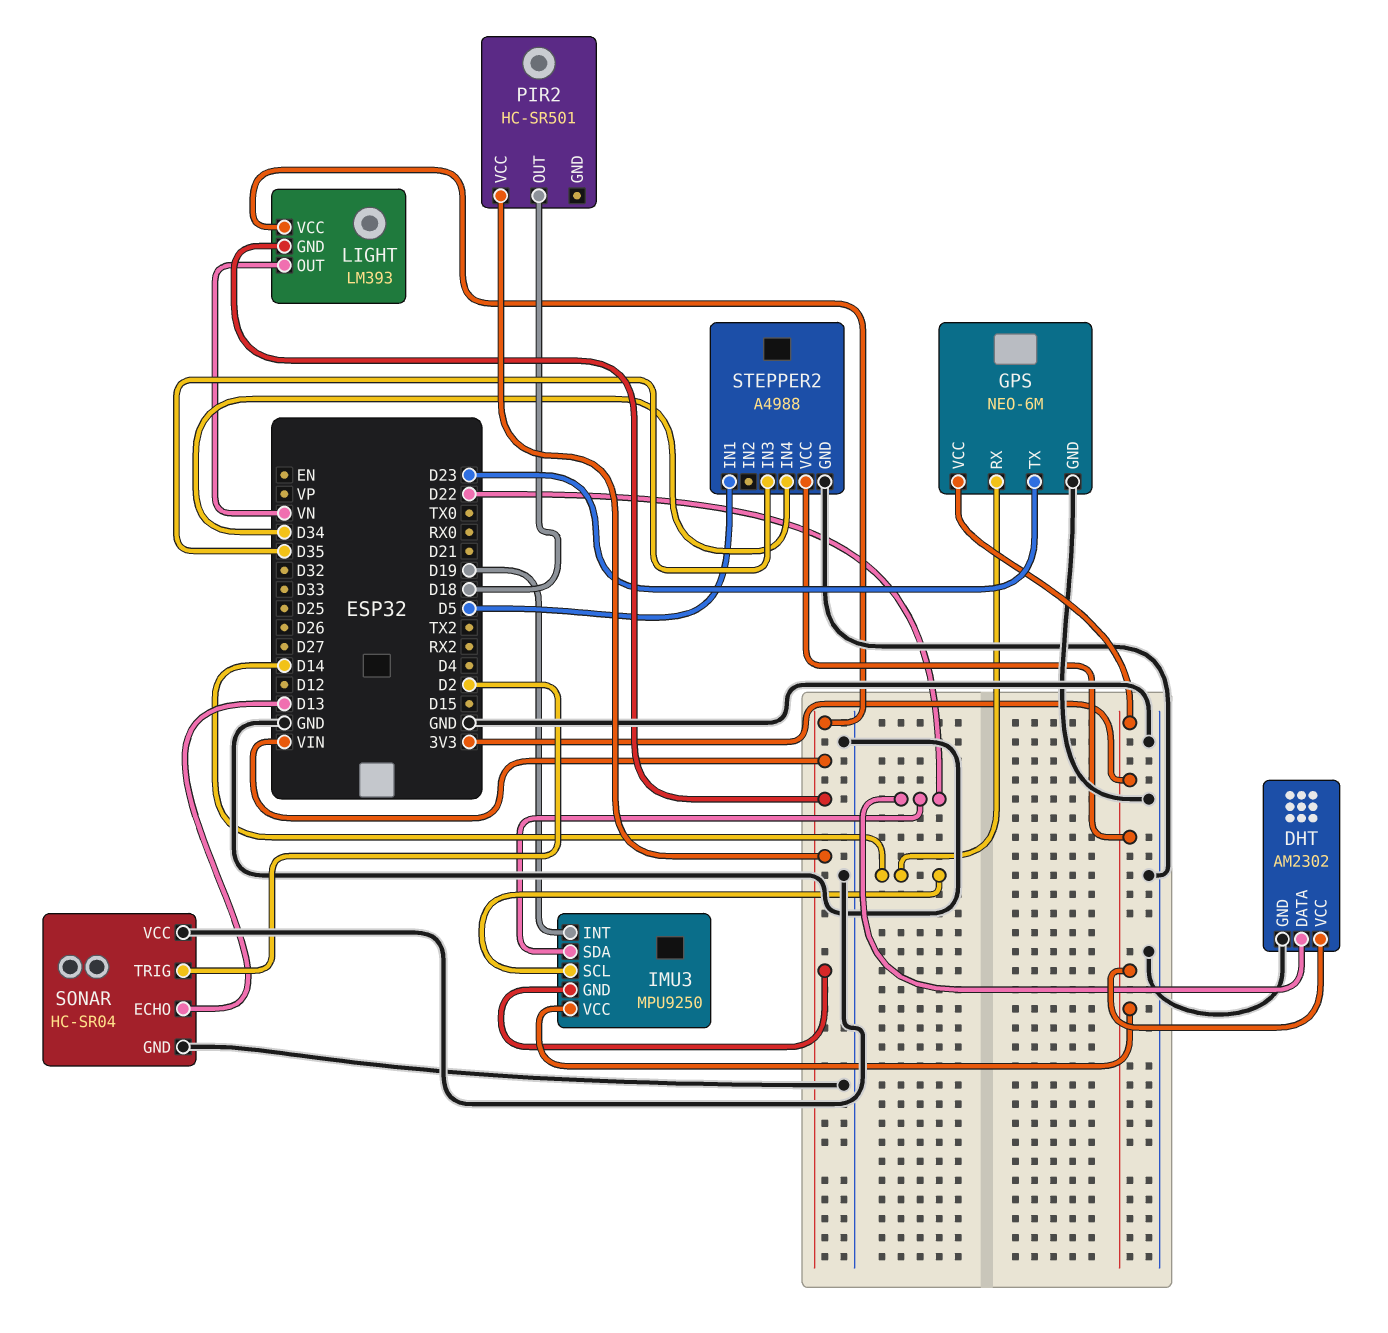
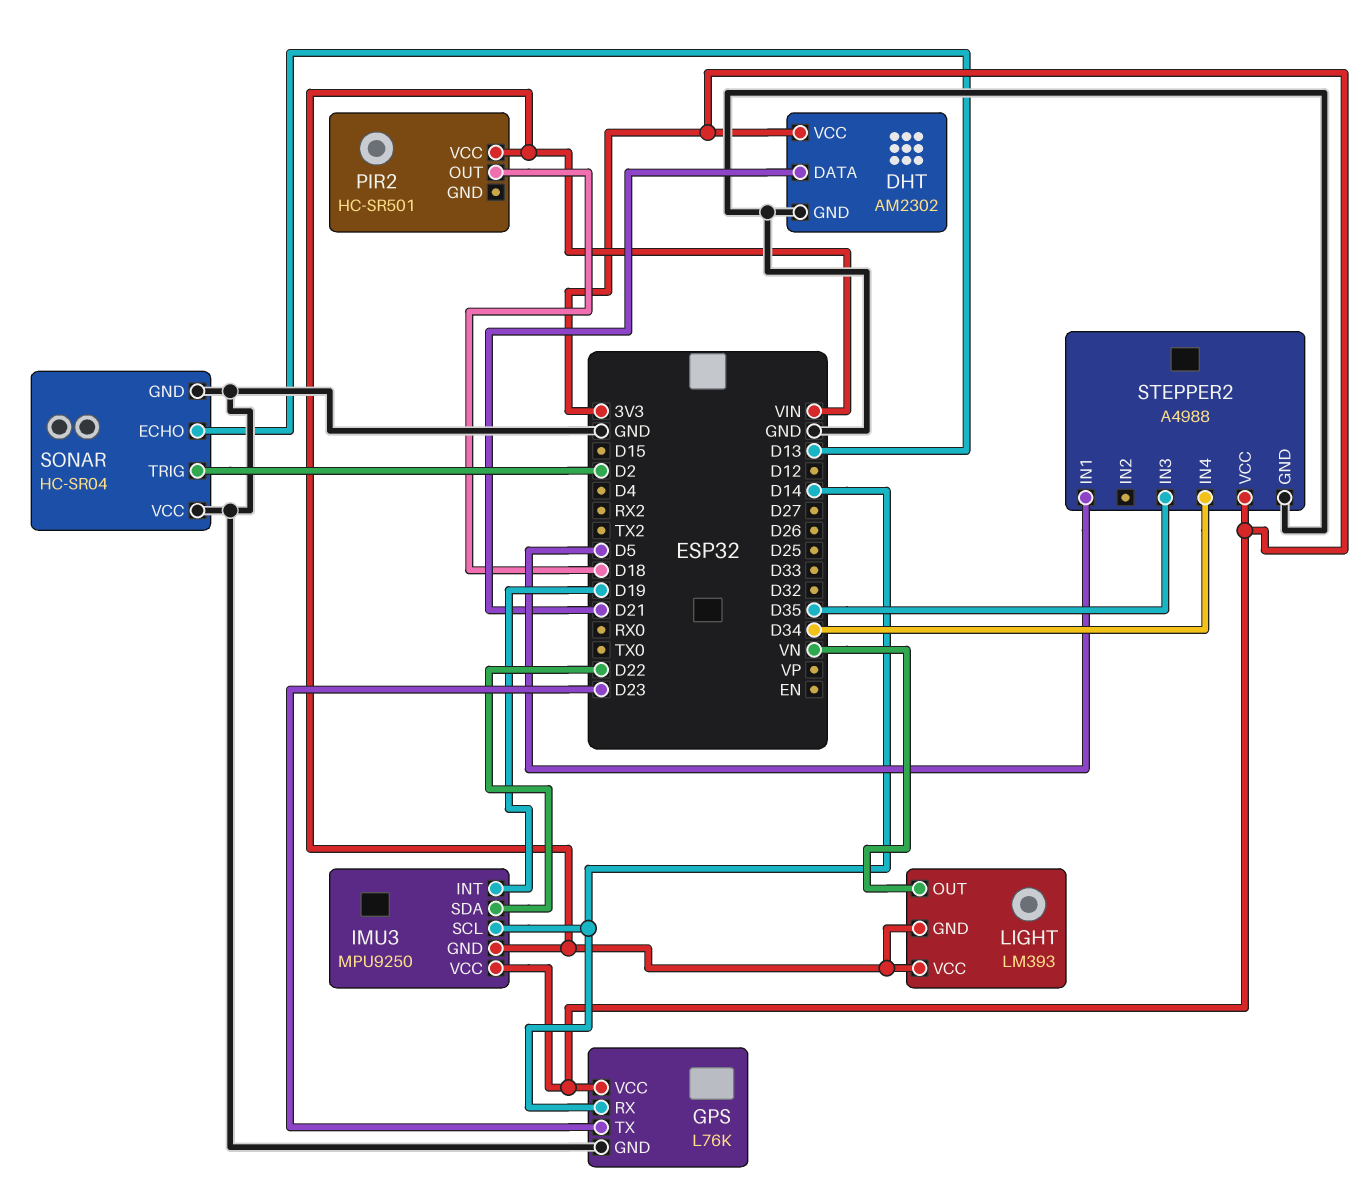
DHT pin DATA: D22 -> D21
GPS: NEO-6M -> L76K

